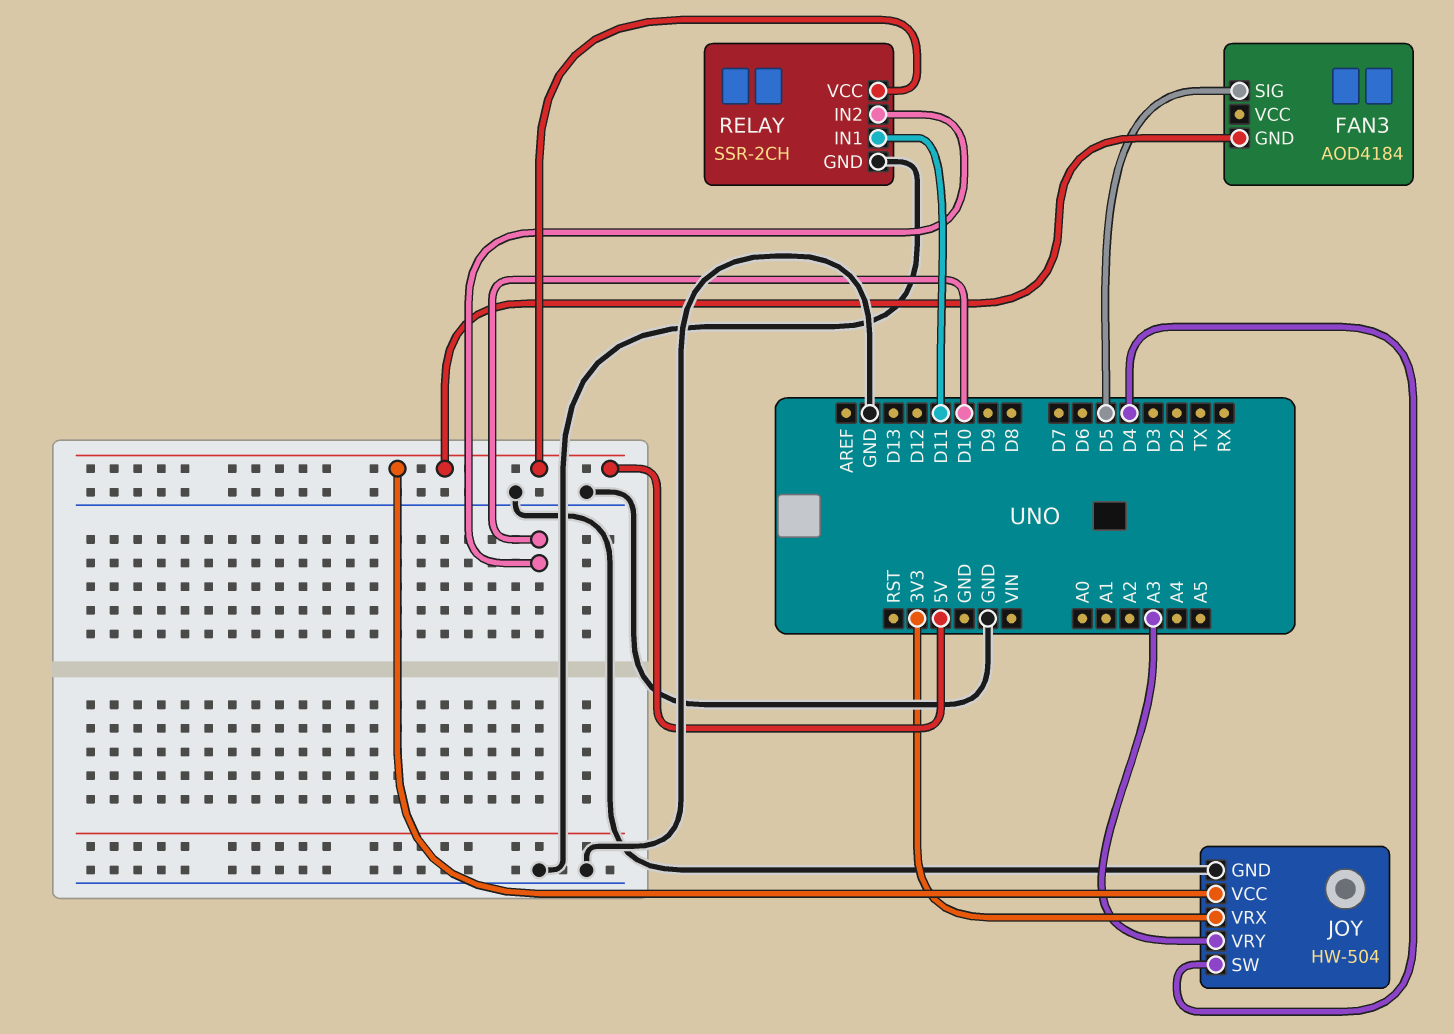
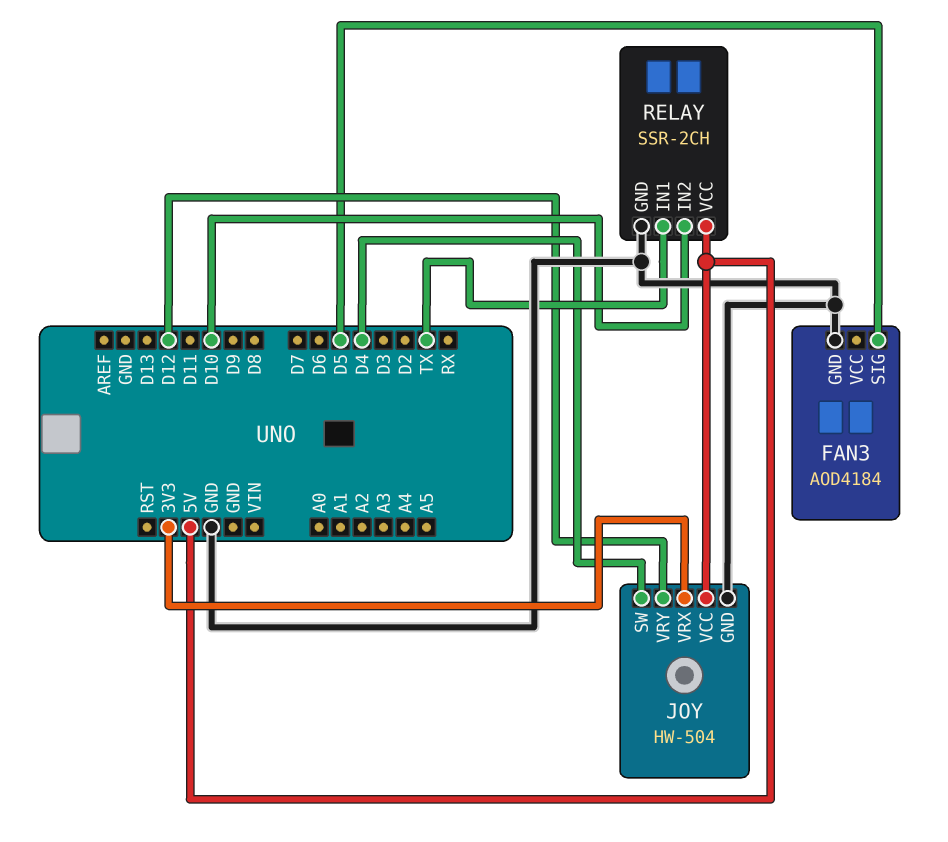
FAN3 pin GND: 5V -> GND
JOY pin VRY: A3 -> D12
RELAY pin IN1: D11 -> TX

